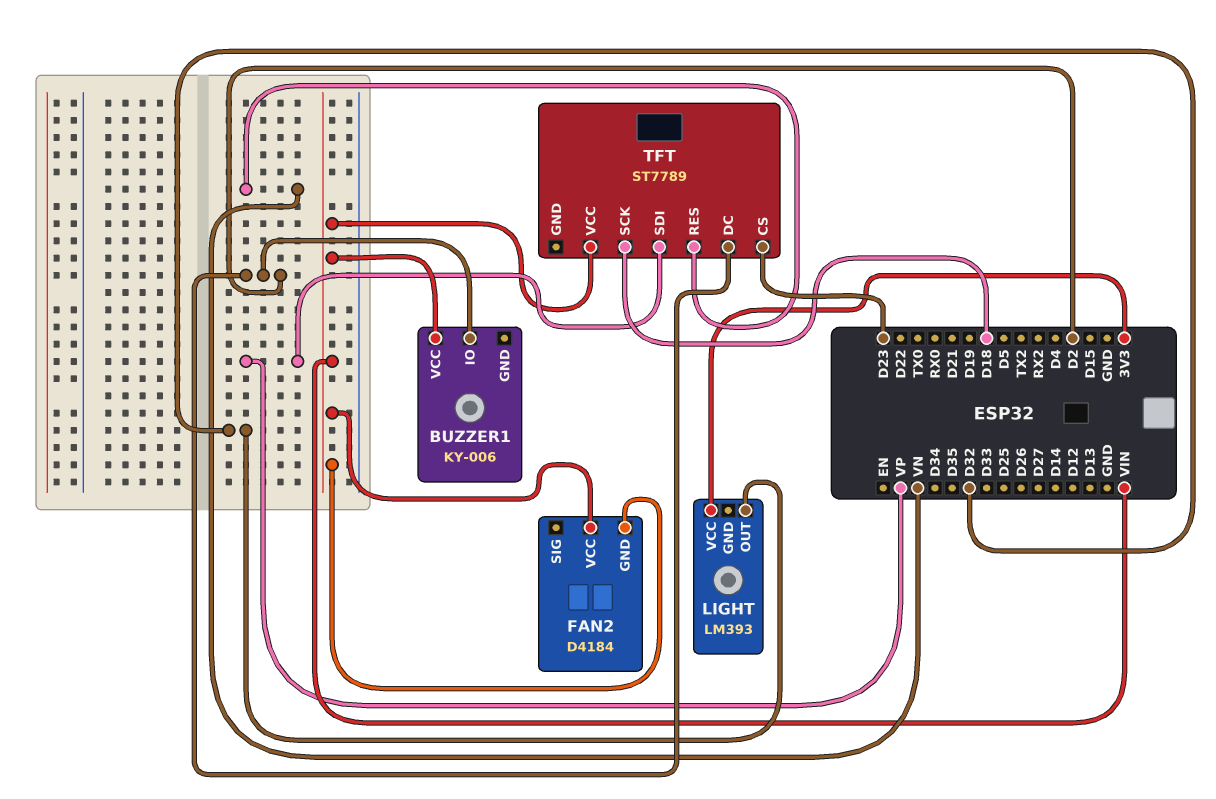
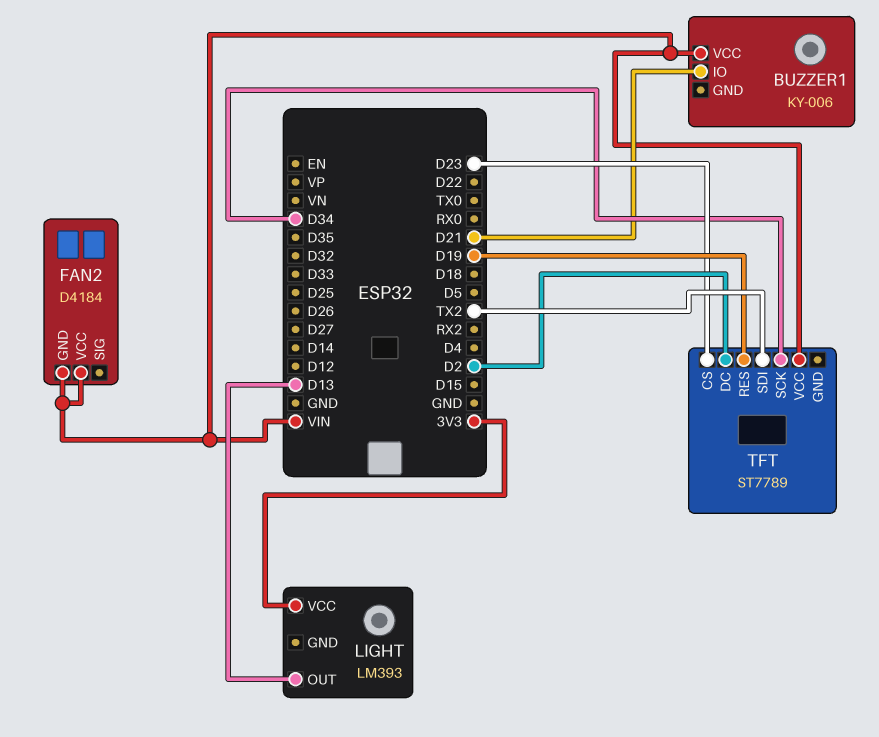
BUZZER1 pin IO: D2 -> D21
LIGHT pin OUT: D32 -> D13
TFT pin RES: VN -> D19
TFT pin SCK: D18 -> D34
TFT pin SDI: VP -> TX2

